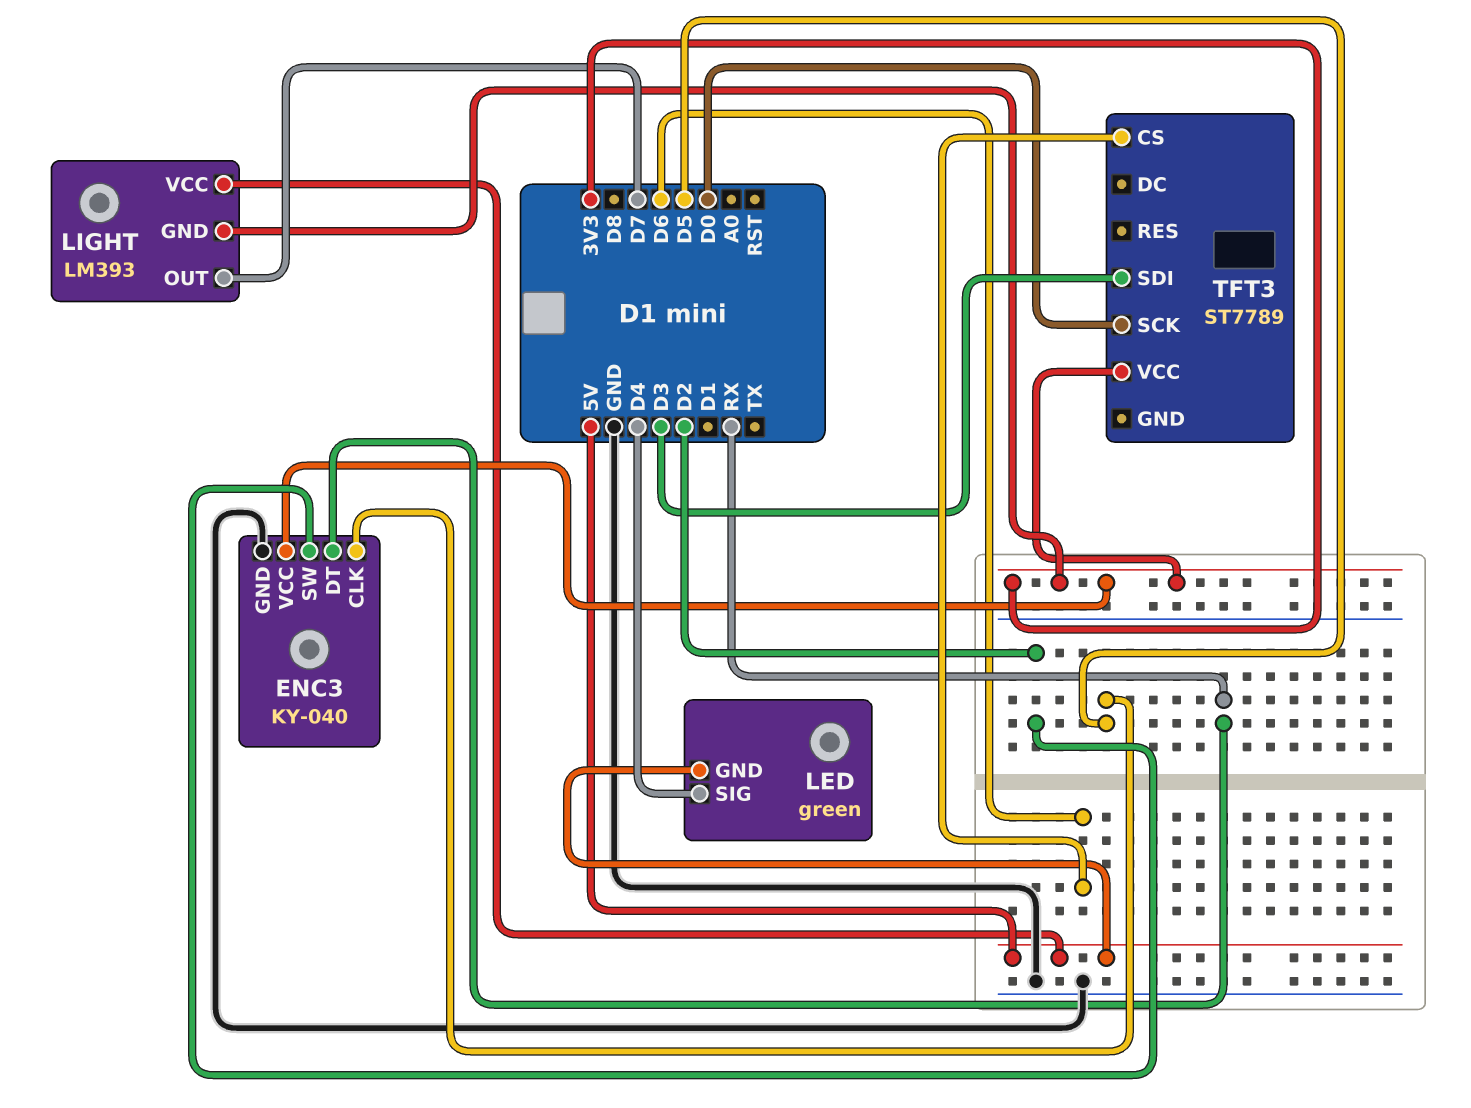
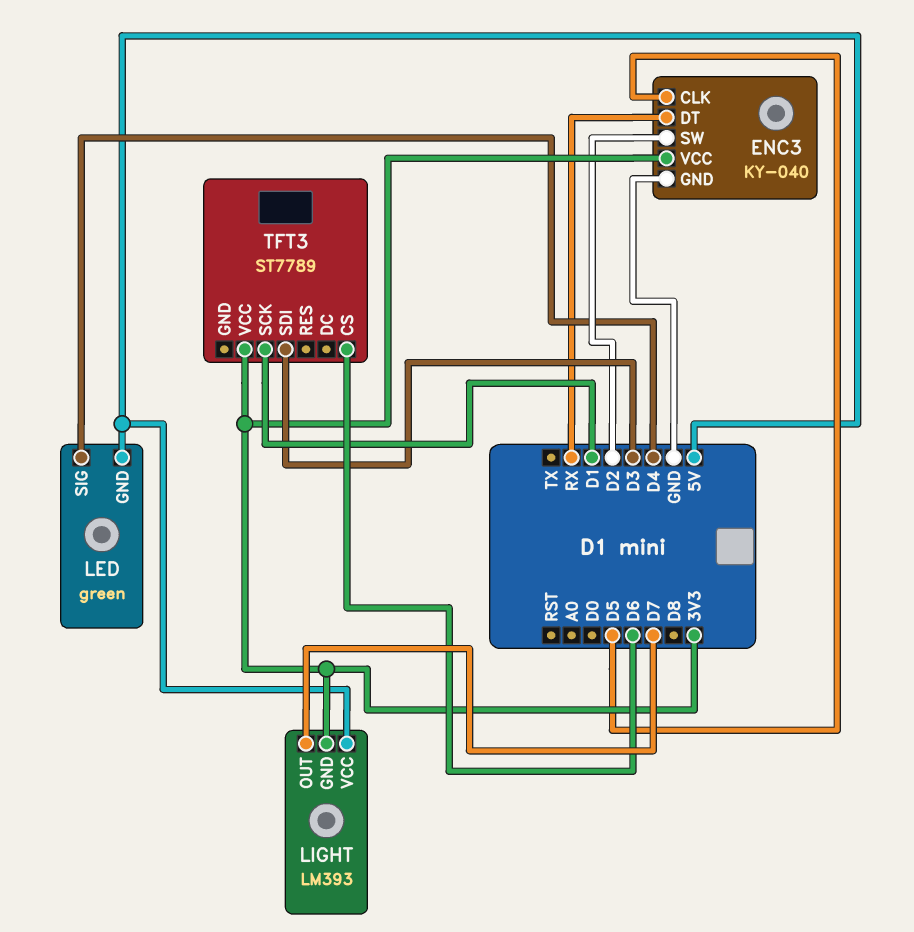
TFT3 pin SCK: D0 -> D1

